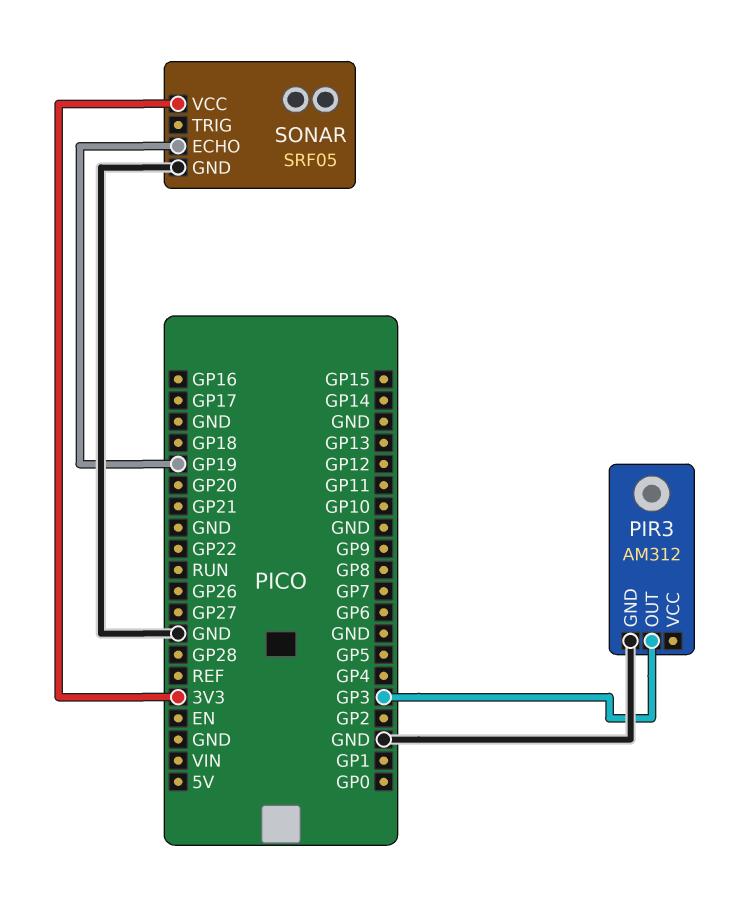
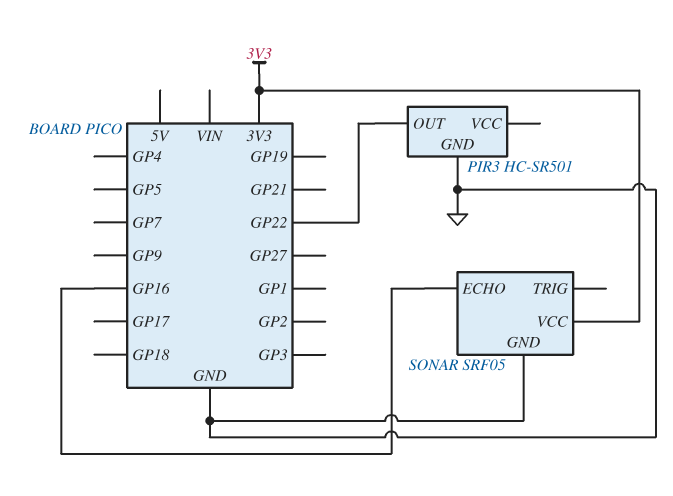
PIR3: AM312 -> HC-SR501
PIR3 pin OUT: GP3 -> GP22
SONAR pin ECHO: GP19 -> GP16

